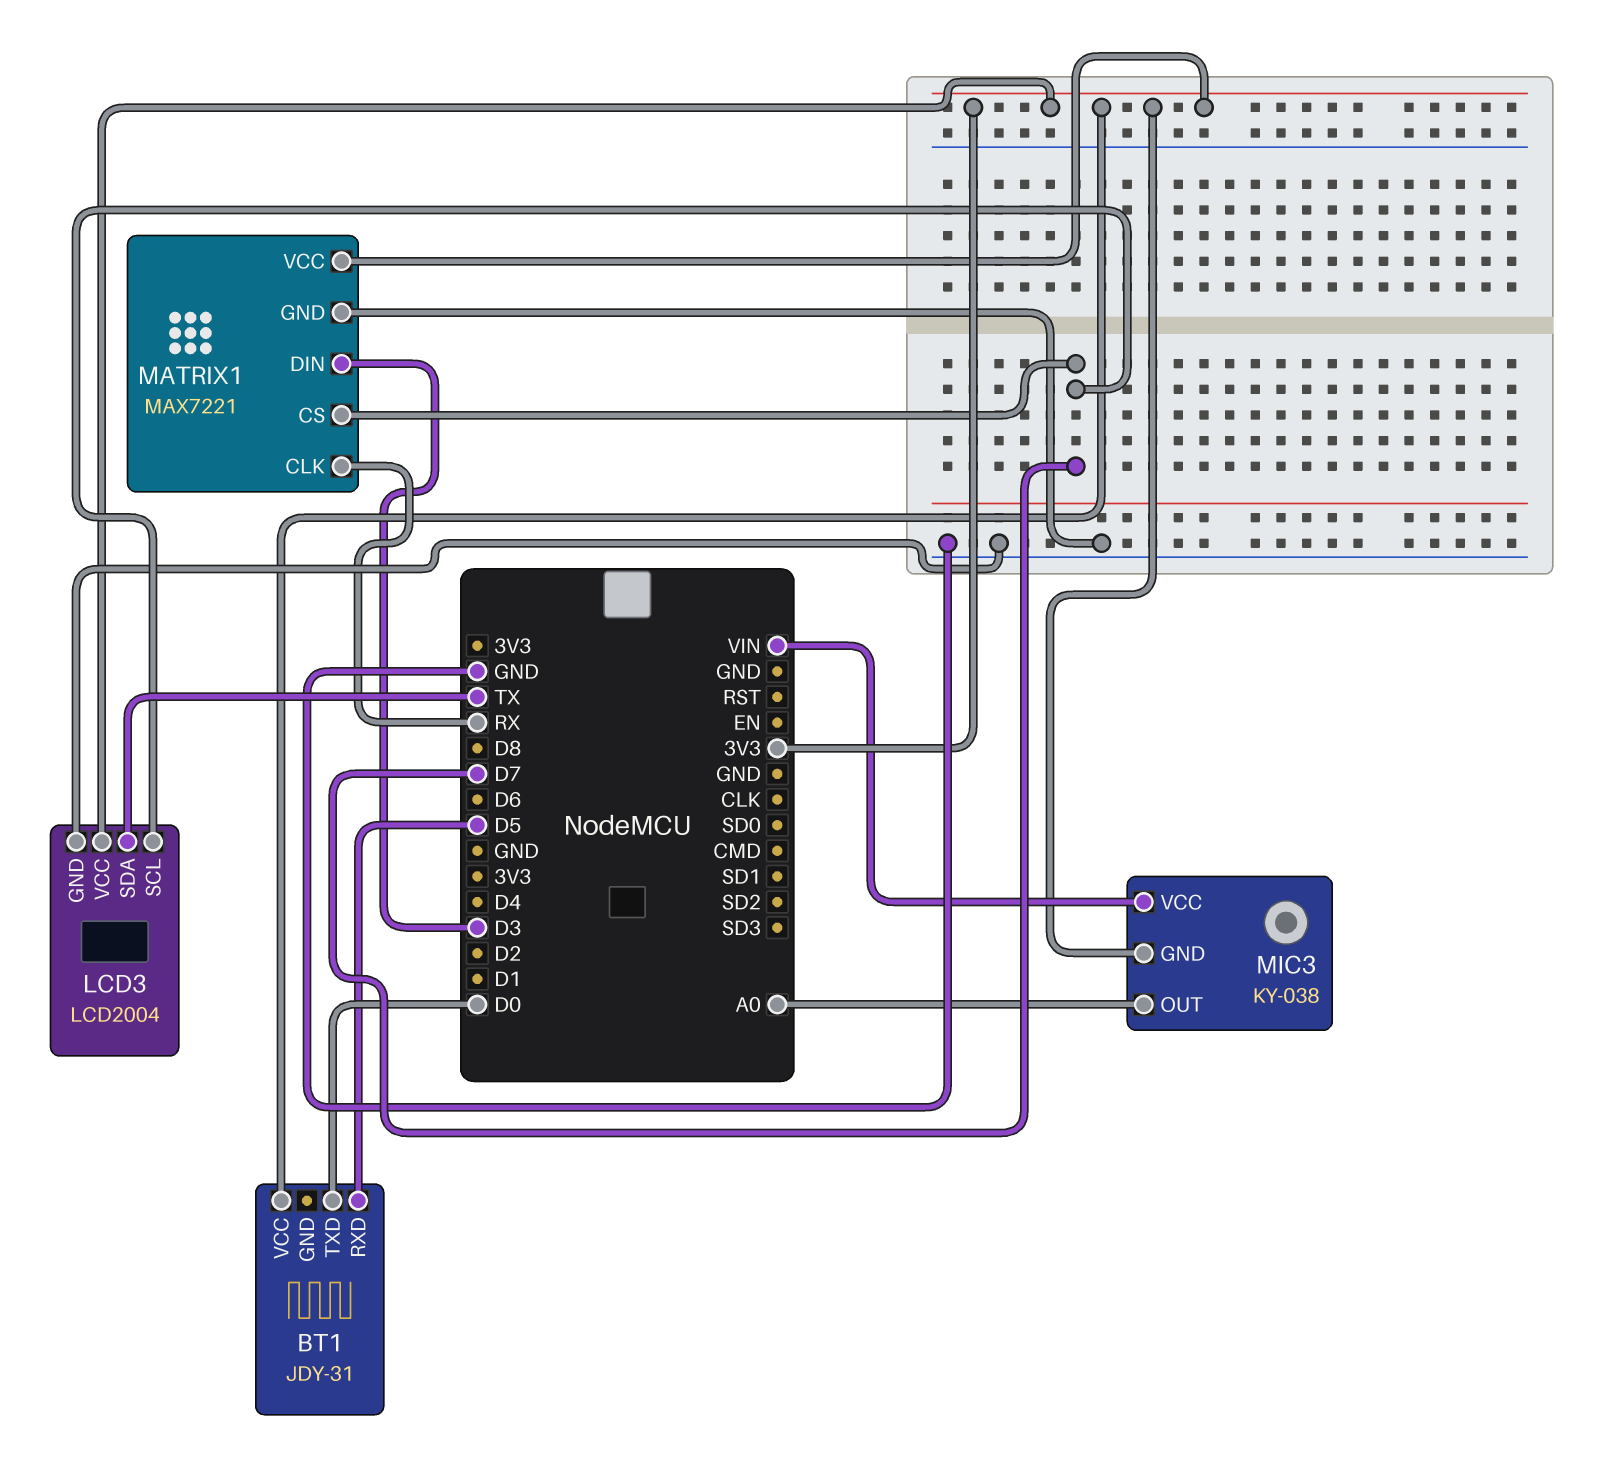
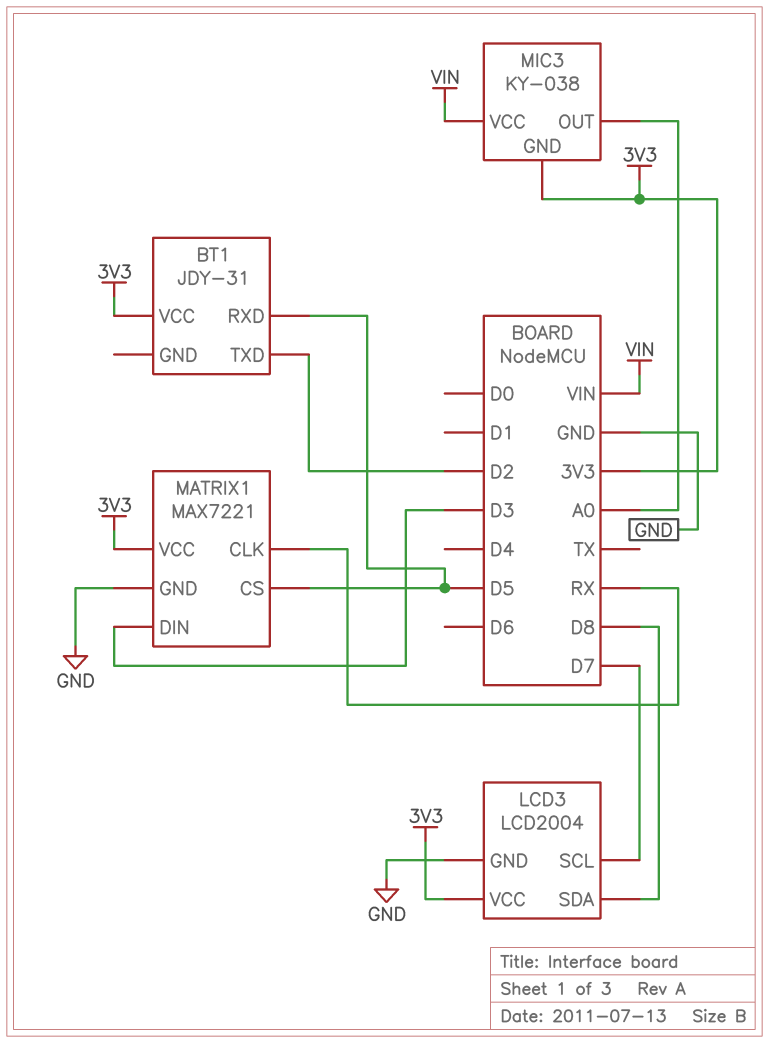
BT1 pin TXD: D0 -> D2
LCD3 pin SDA: TX -> D8
MATRIX1 pin CS: D7 -> D5

